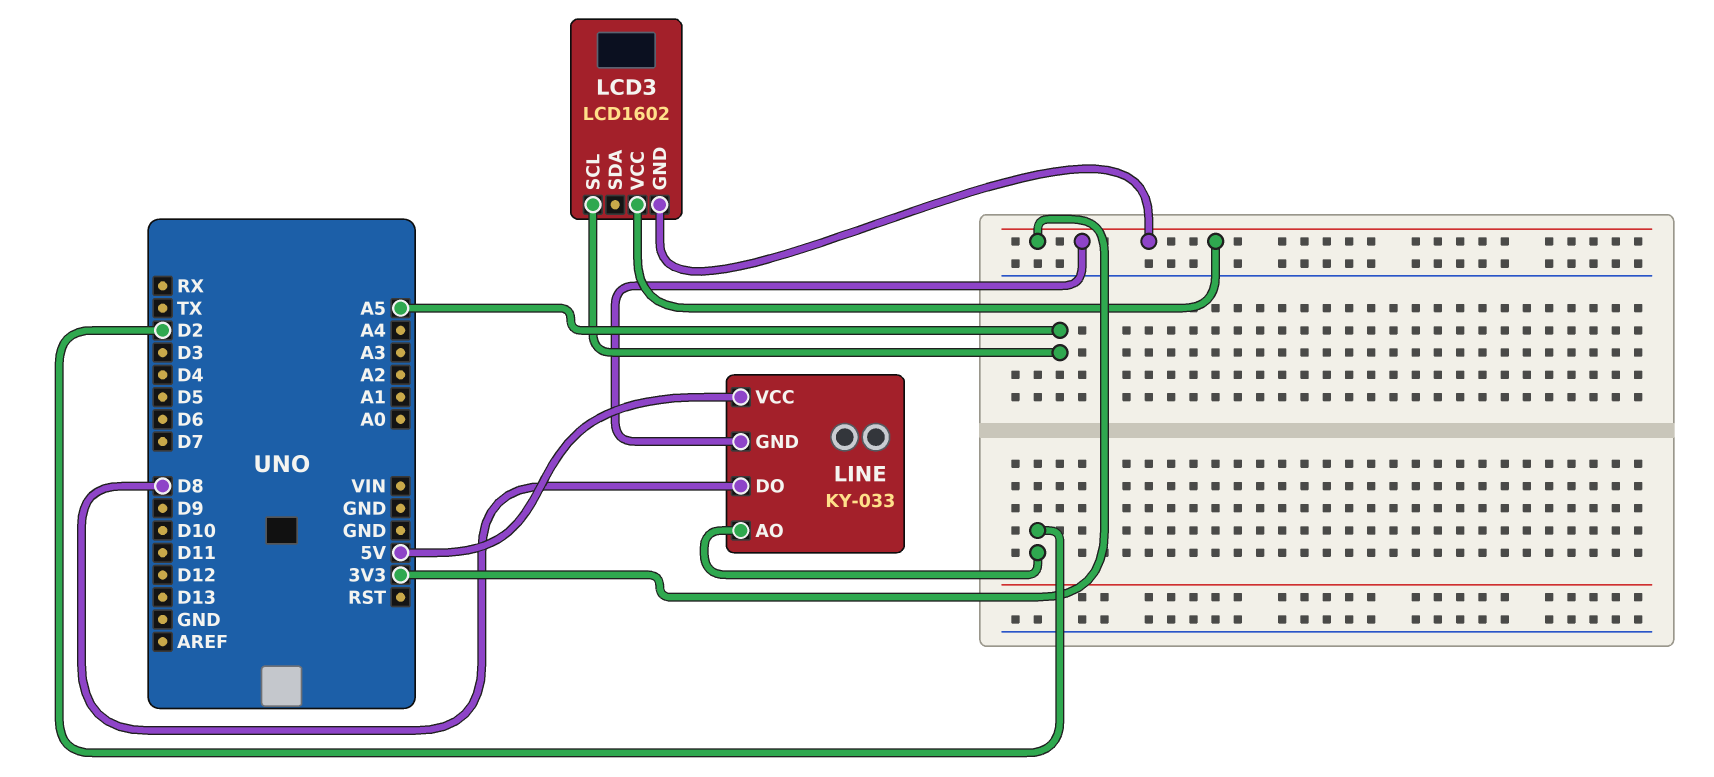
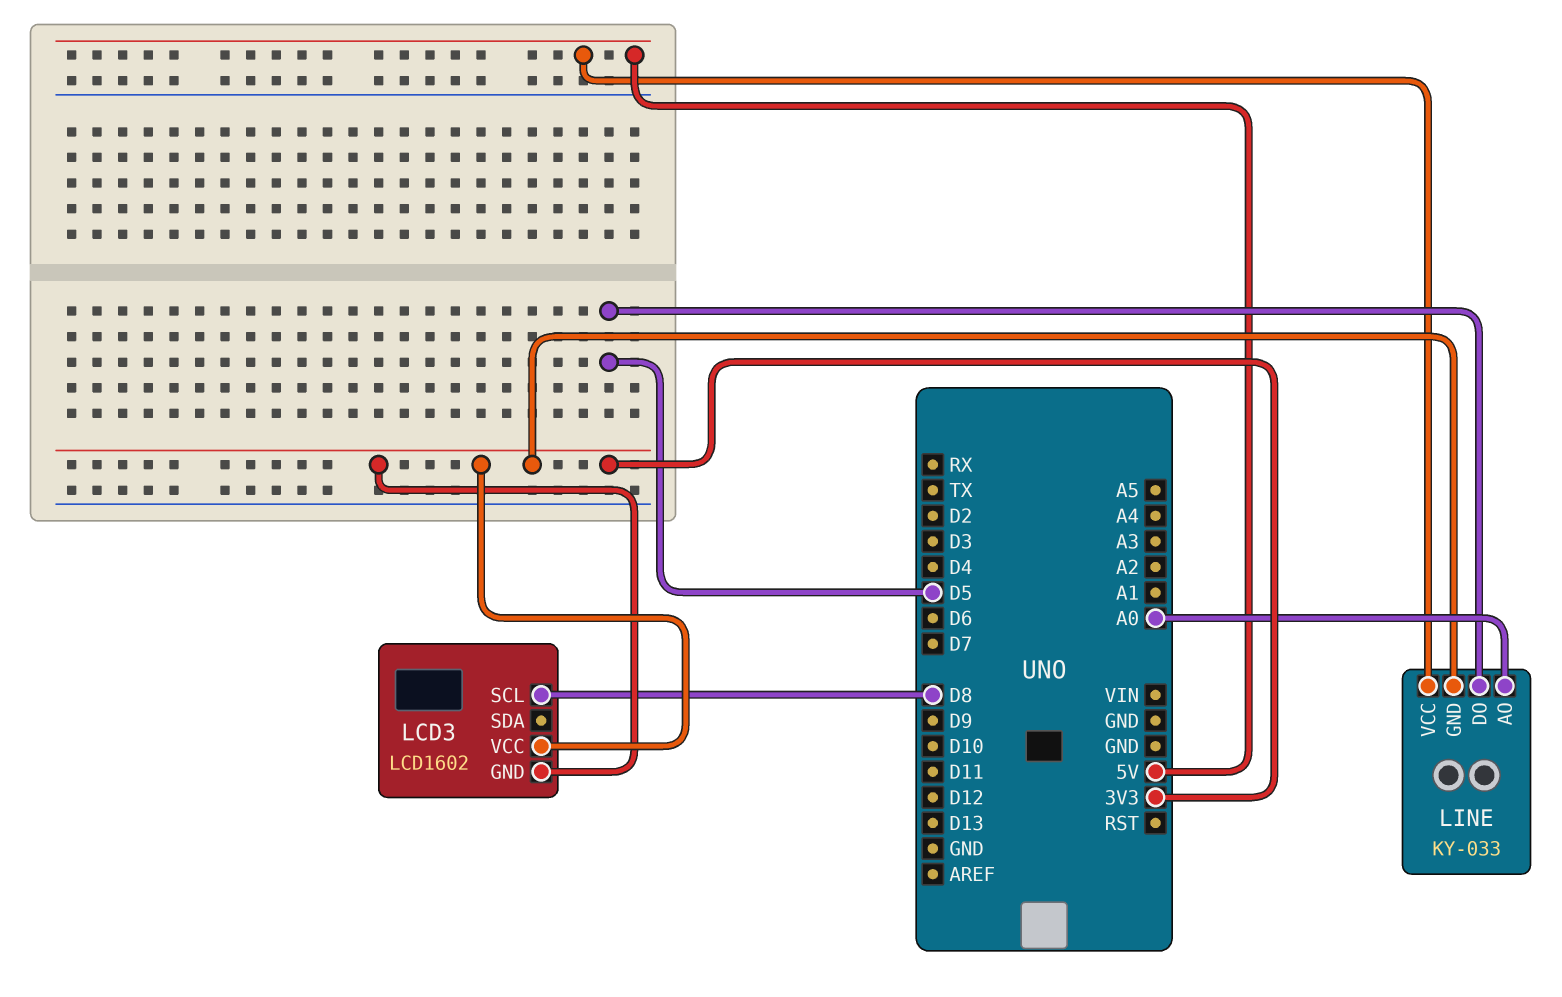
LCD3 pin SCL: A5 -> D8
LINE pin AO: D2 -> A0
LINE pin DO: D8 -> D5

